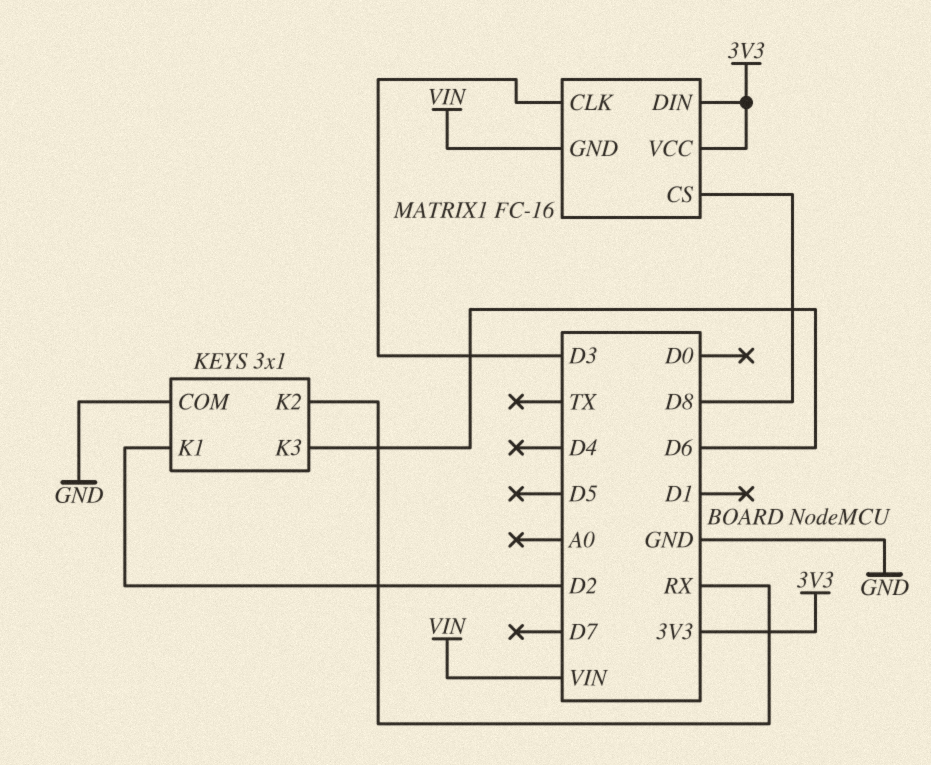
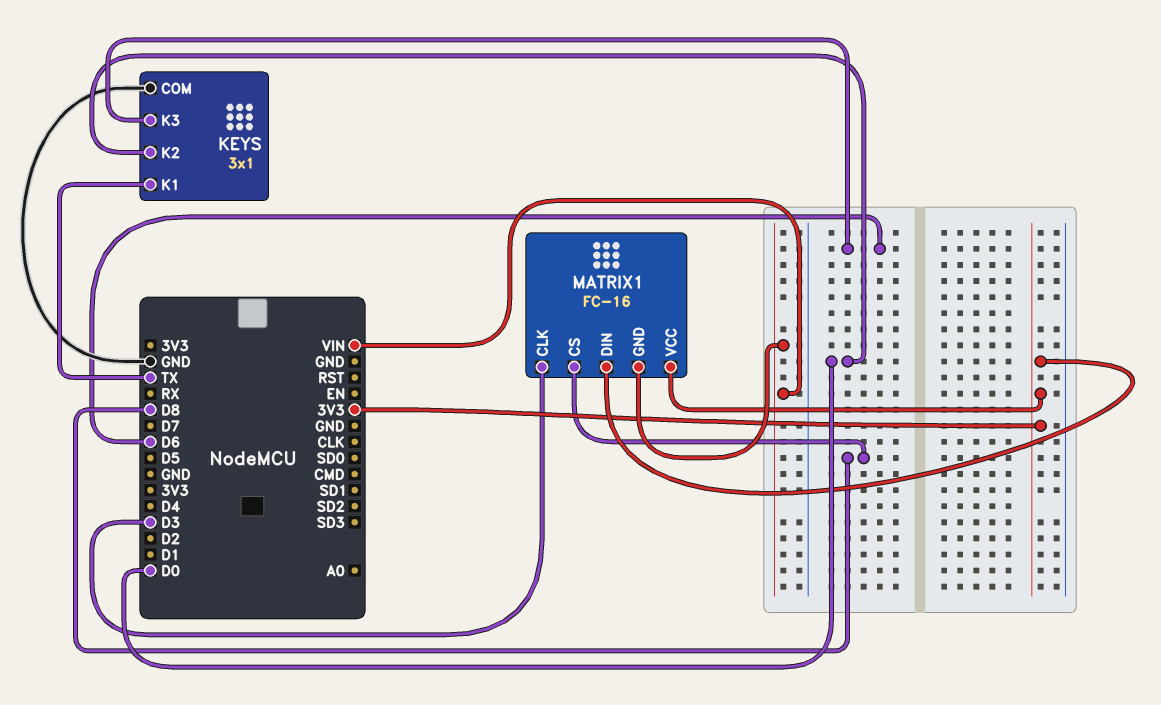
KEYS pin K1: D2 -> TX
KEYS pin K2: RX -> D0

